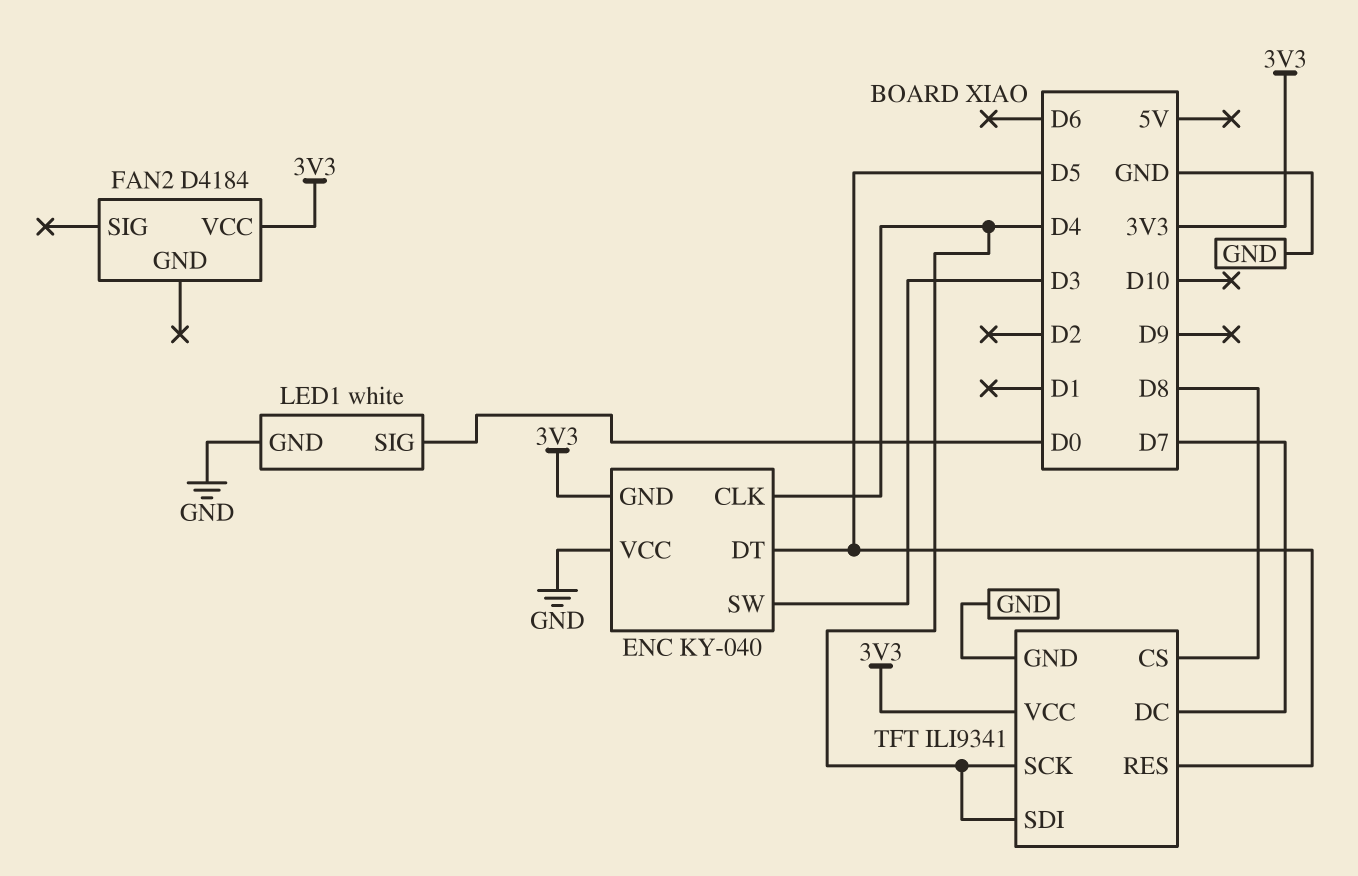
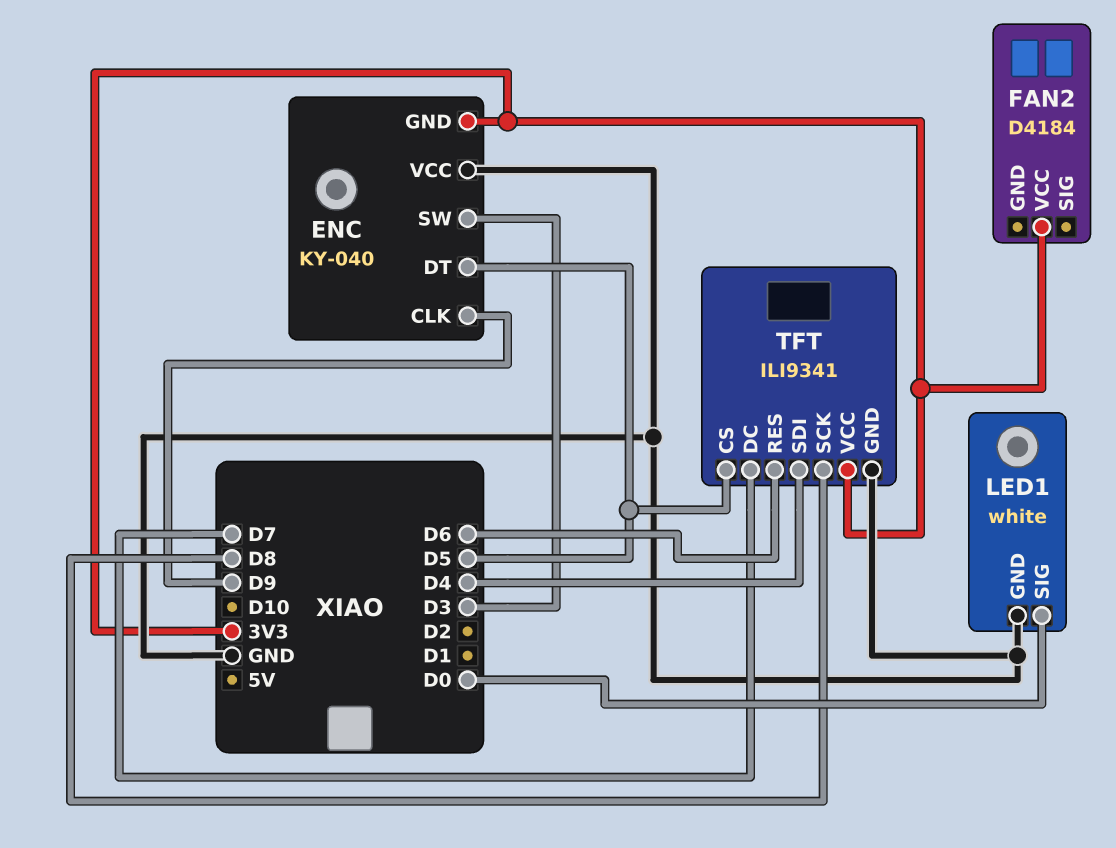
ENC pin CLK: D4 -> D9
TFT pin CS: D8 -> D5
TFT pin RES: D5 -> D6
TFT pin SCK: D4 -> D8

